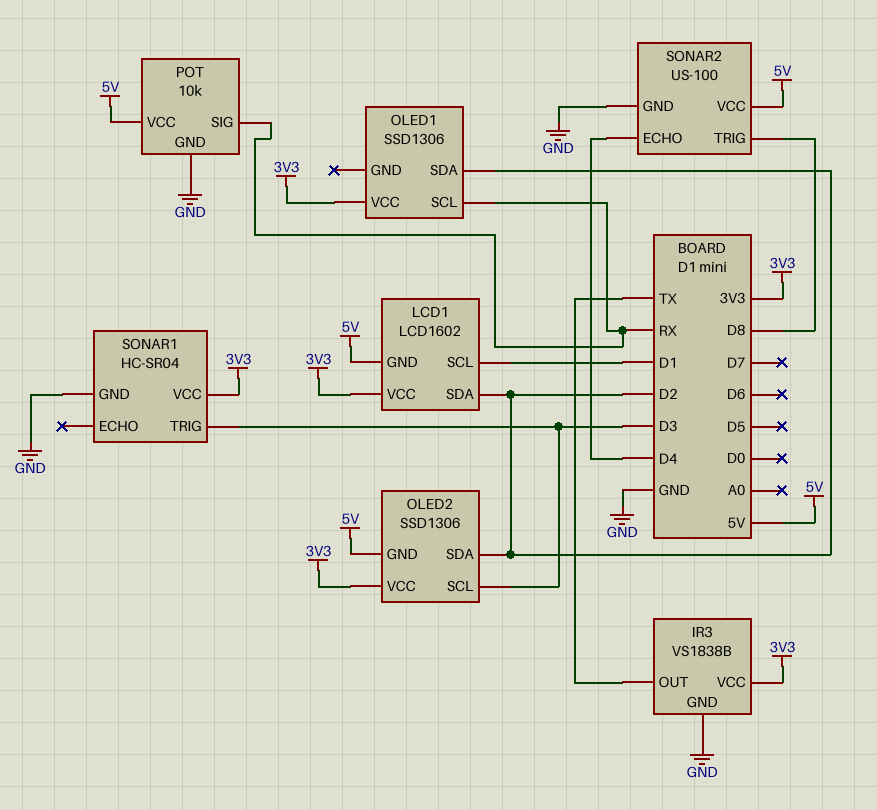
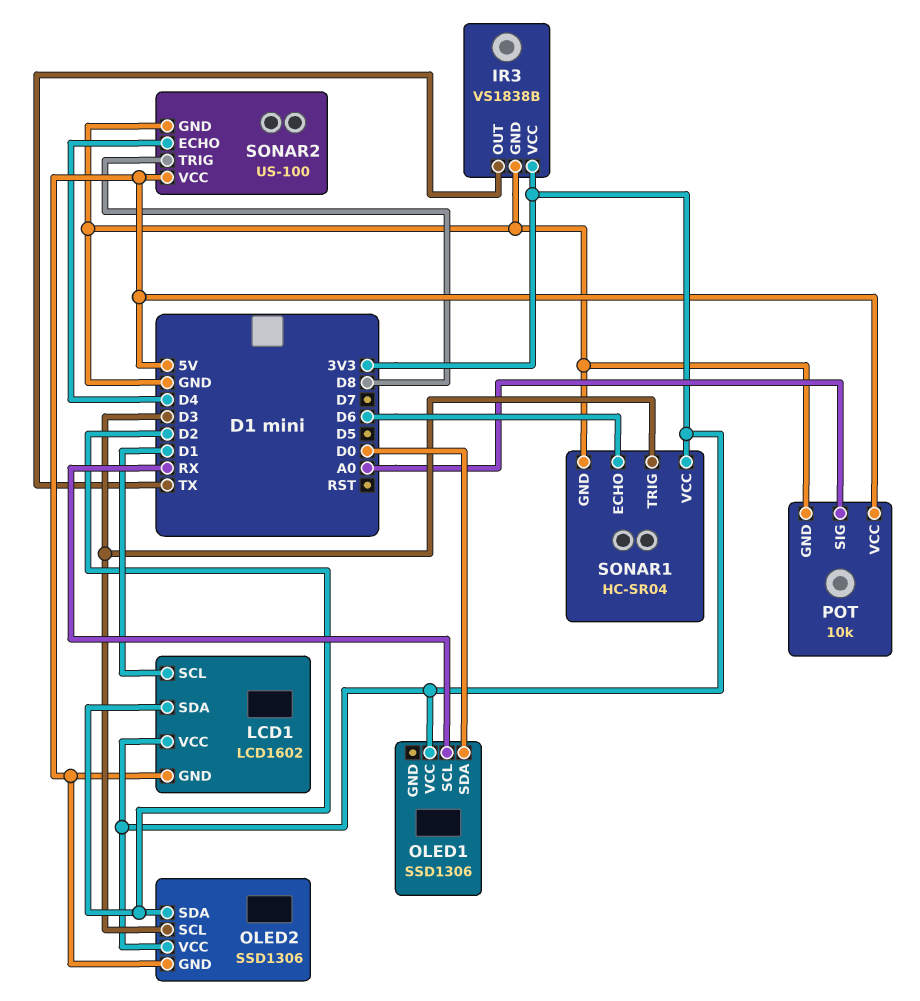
OLED1 pin SDA: D2 -> D0
POT pin SIG: RX -> A0
SONAR1 pin ECHO: none -> D6

